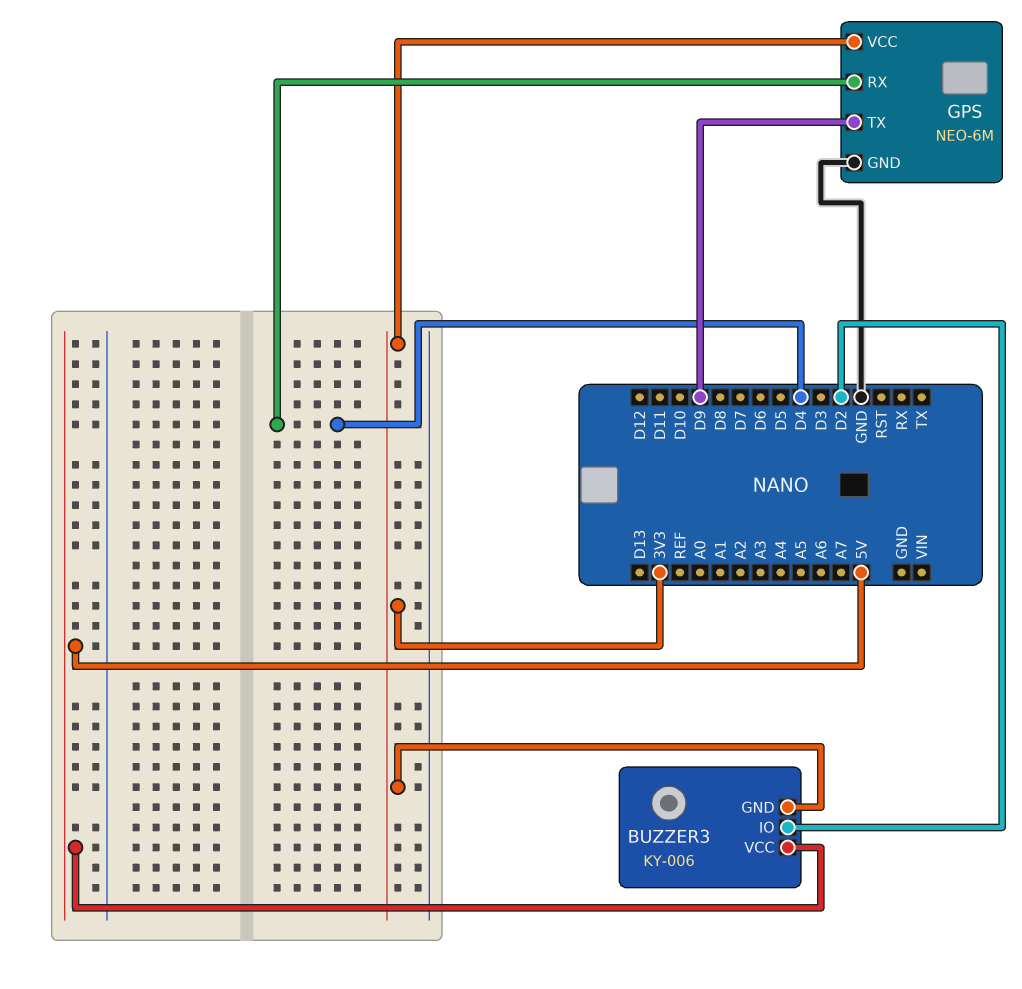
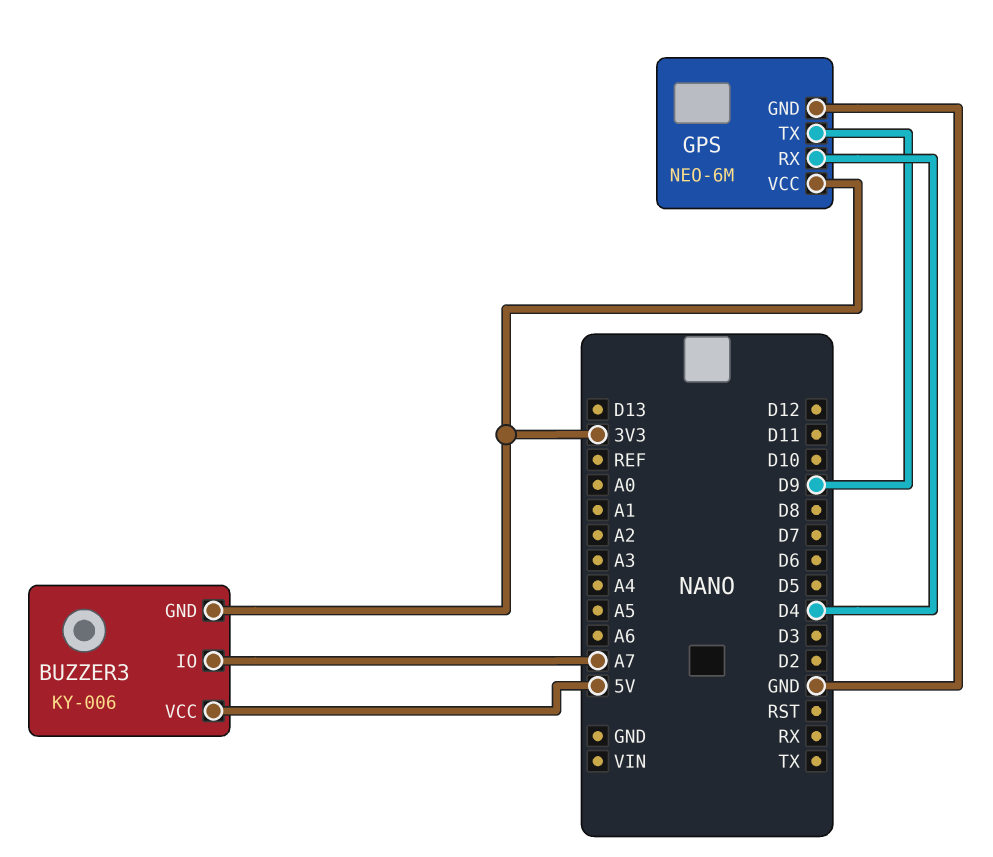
BUZZER3 pin IO: D2 -> A7

